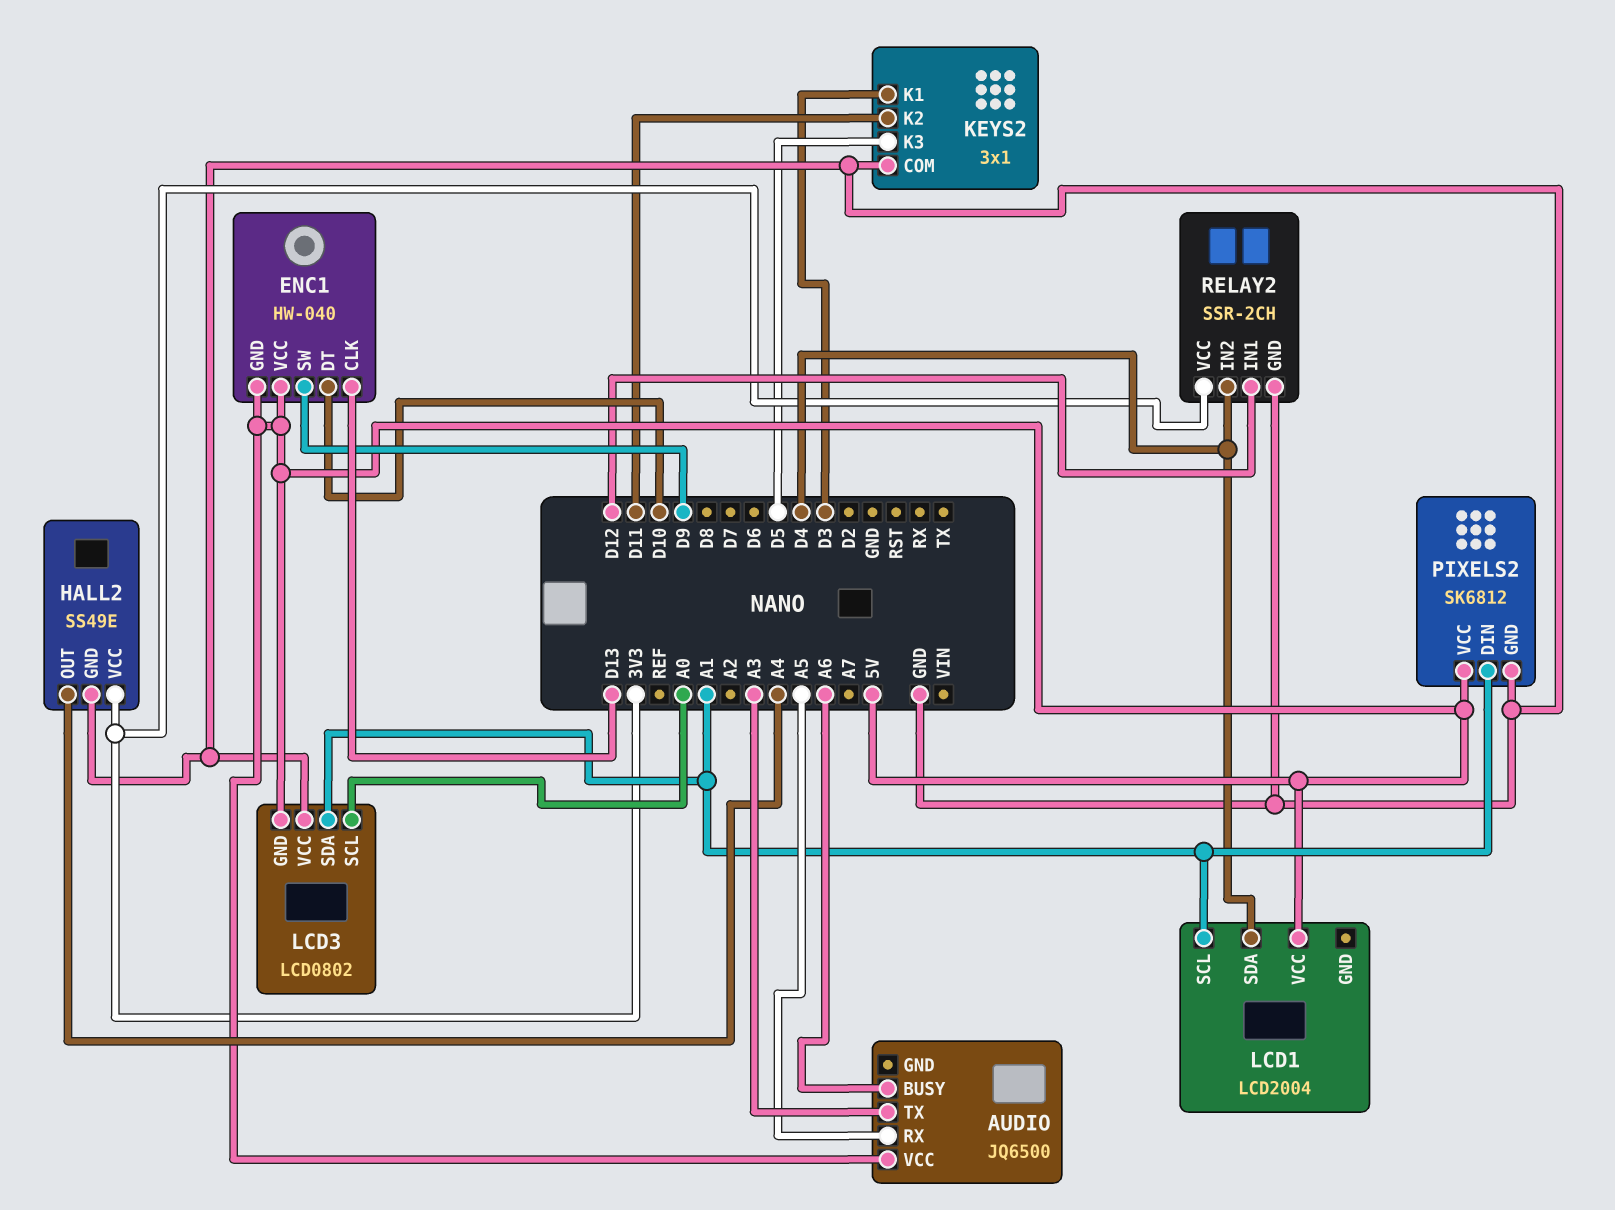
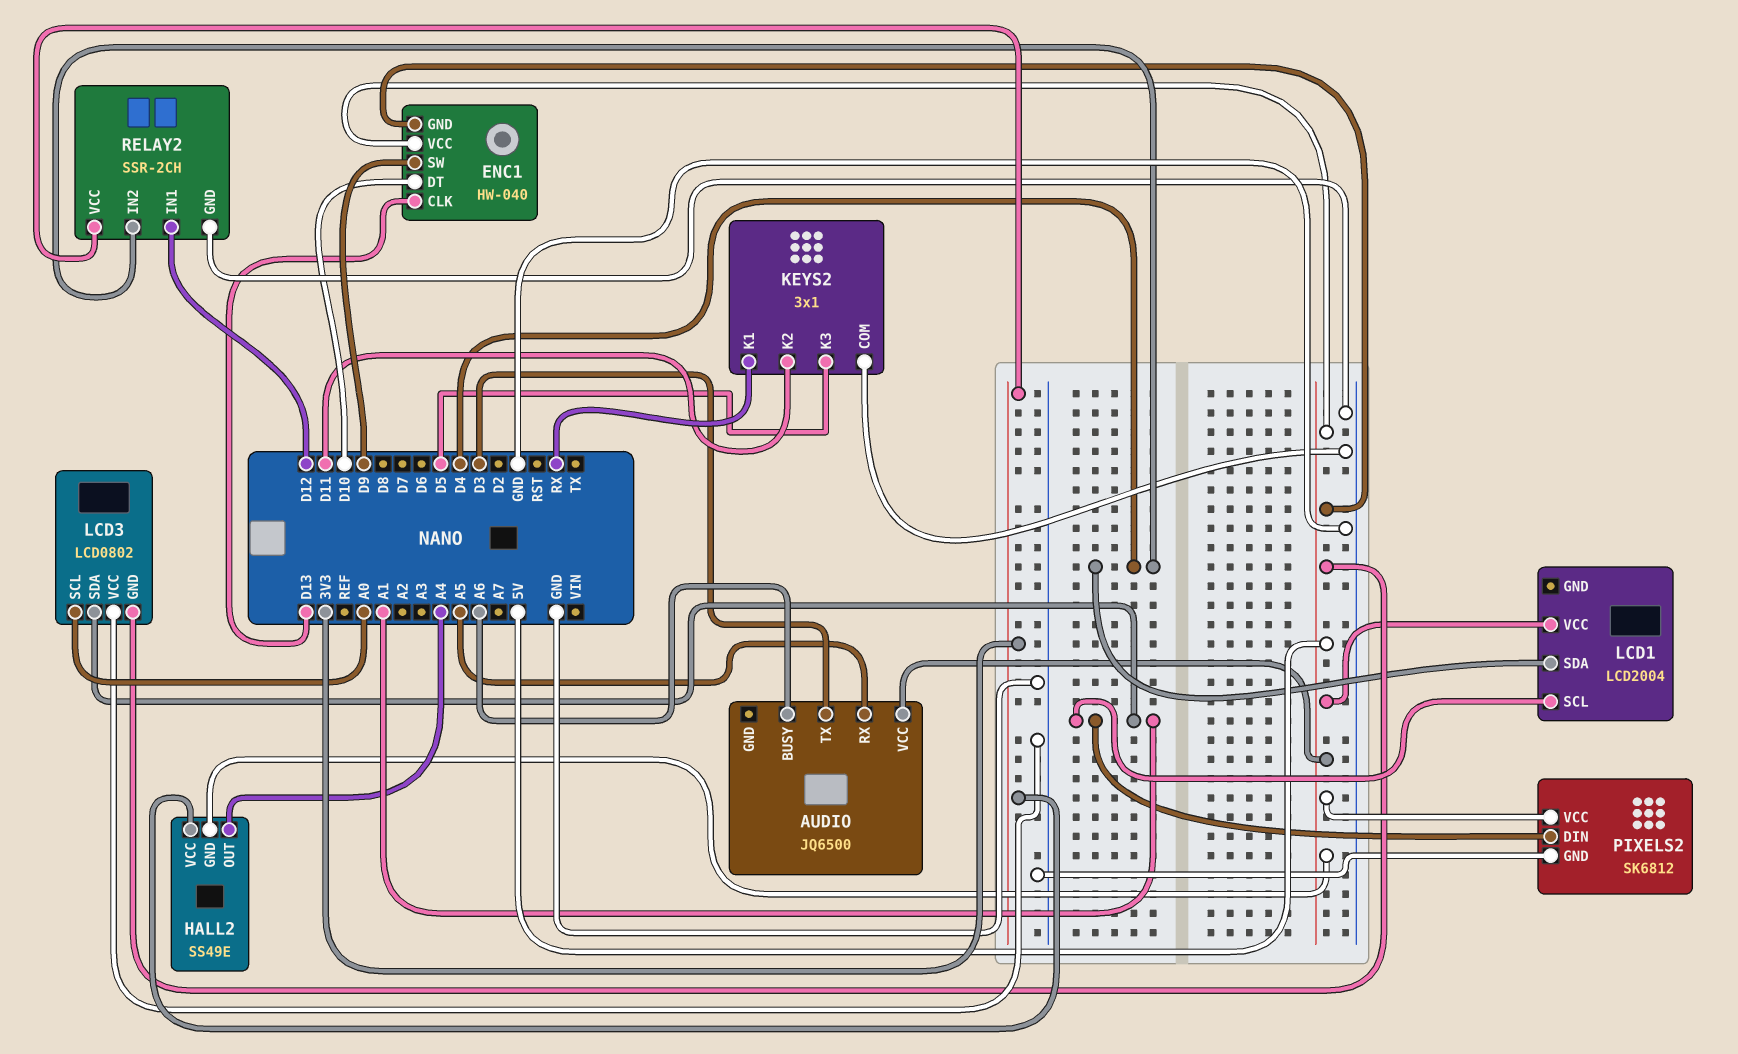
AUDIO pin TX: A3 -> D3
HALL2 pin GND: GND -> 5V
KEYS2 pin K1: D3 -> RX

